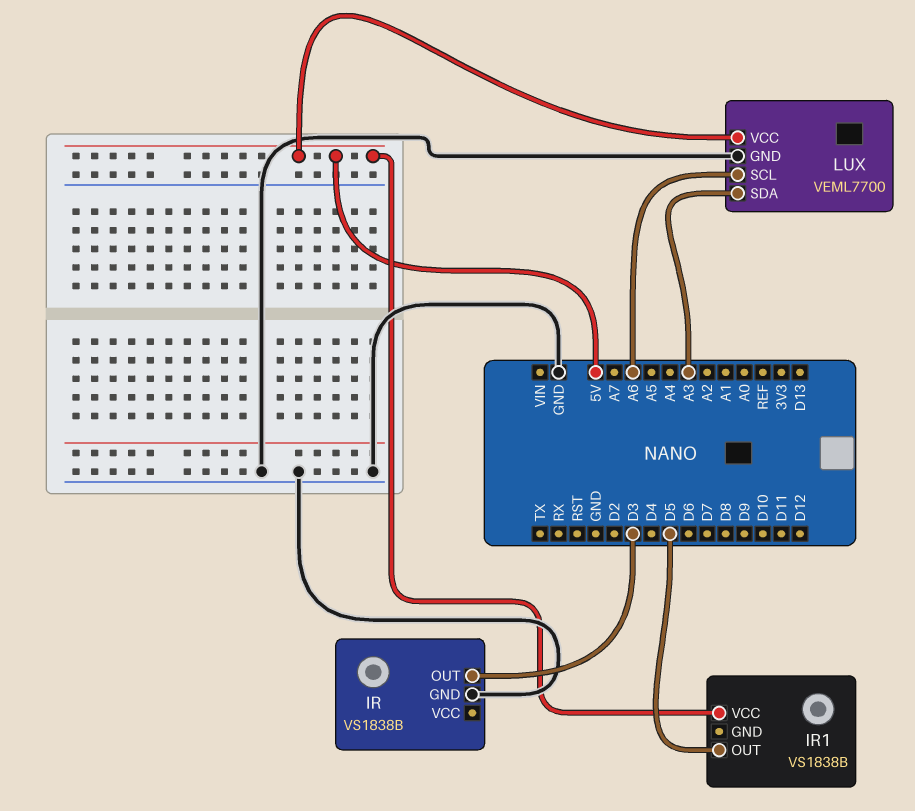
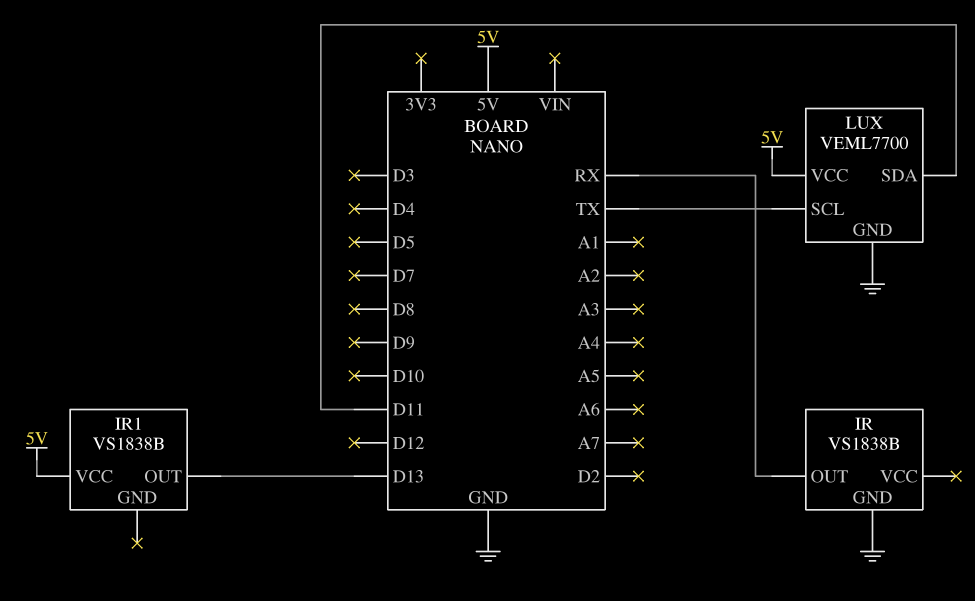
IR pin OUT: D3 -> RX
IR1 pin OUT: D5 -> D13
LUX pin SCL: A6 -> TX
LUX pin SDA: A3 -> D11

